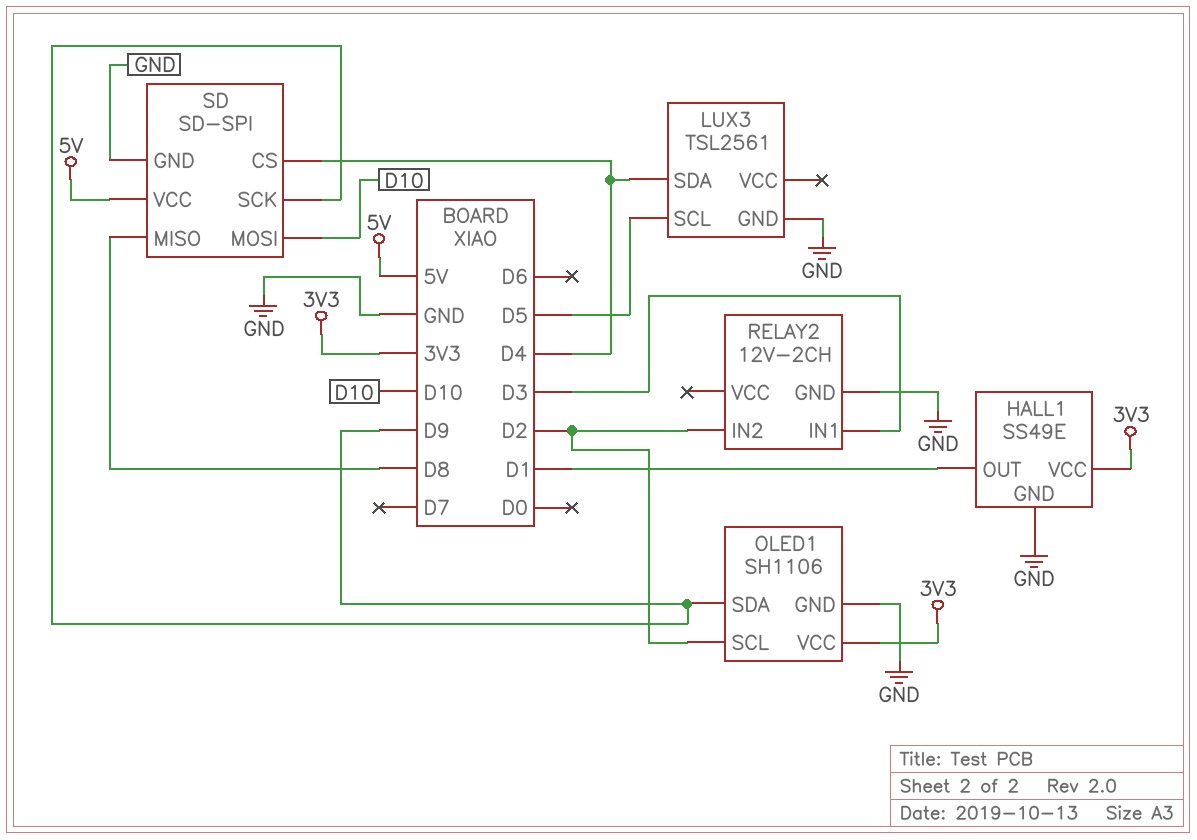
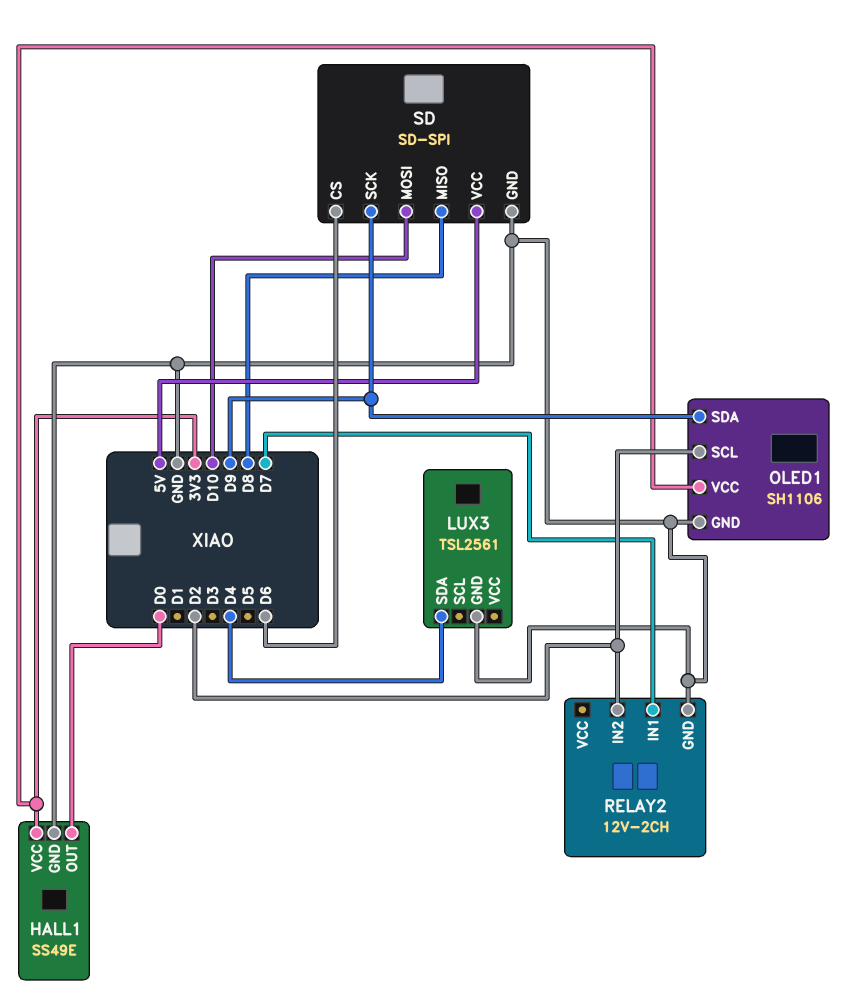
HALL1 pin OUT: D1 -> D0
LUX3 pin SCL: D5 -> none
RELAY2 pin IN1: D3 -> D7
SD pin CS: D4 -> D6

